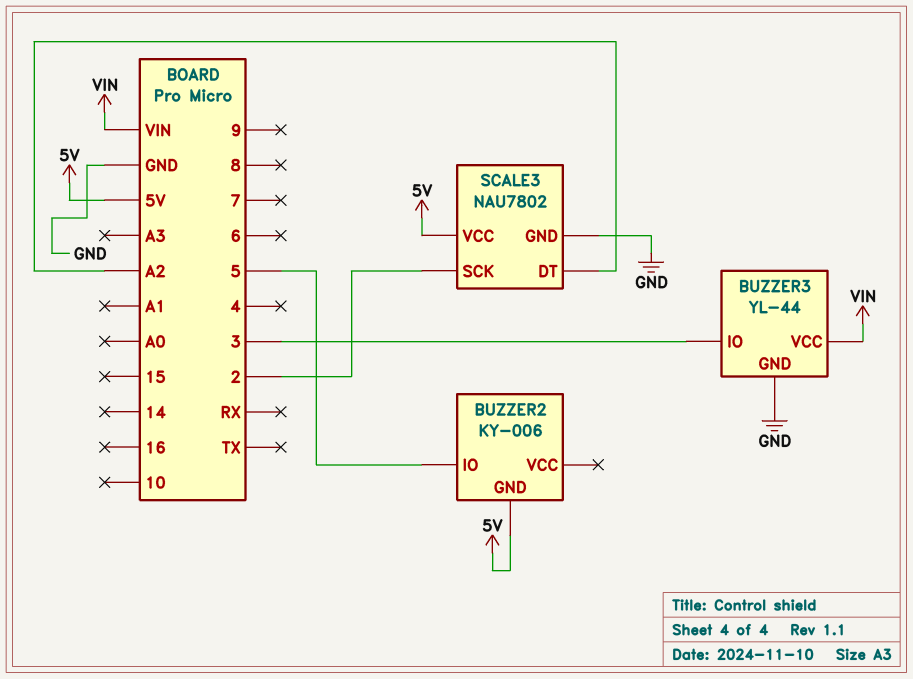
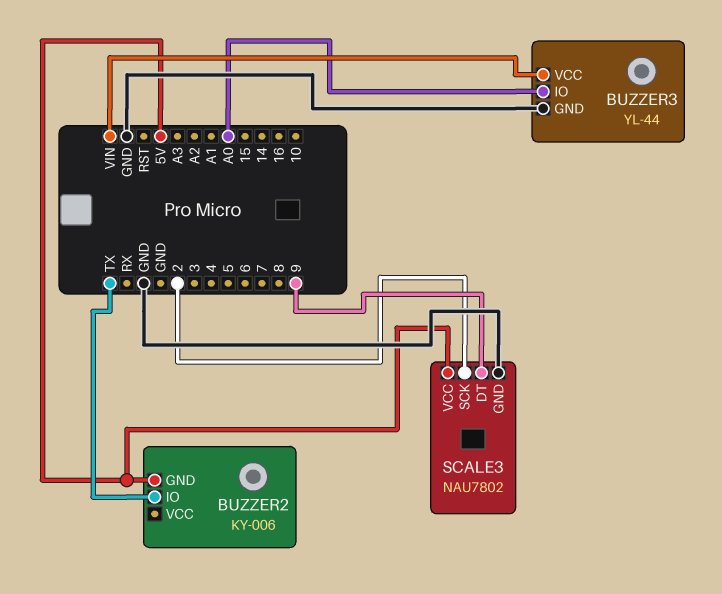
BUZZER2 pin IO: 5 -> TX
BUZZER3 pin IO: 3 -> A0
SCALE3 pin DT: A2 -> 9

